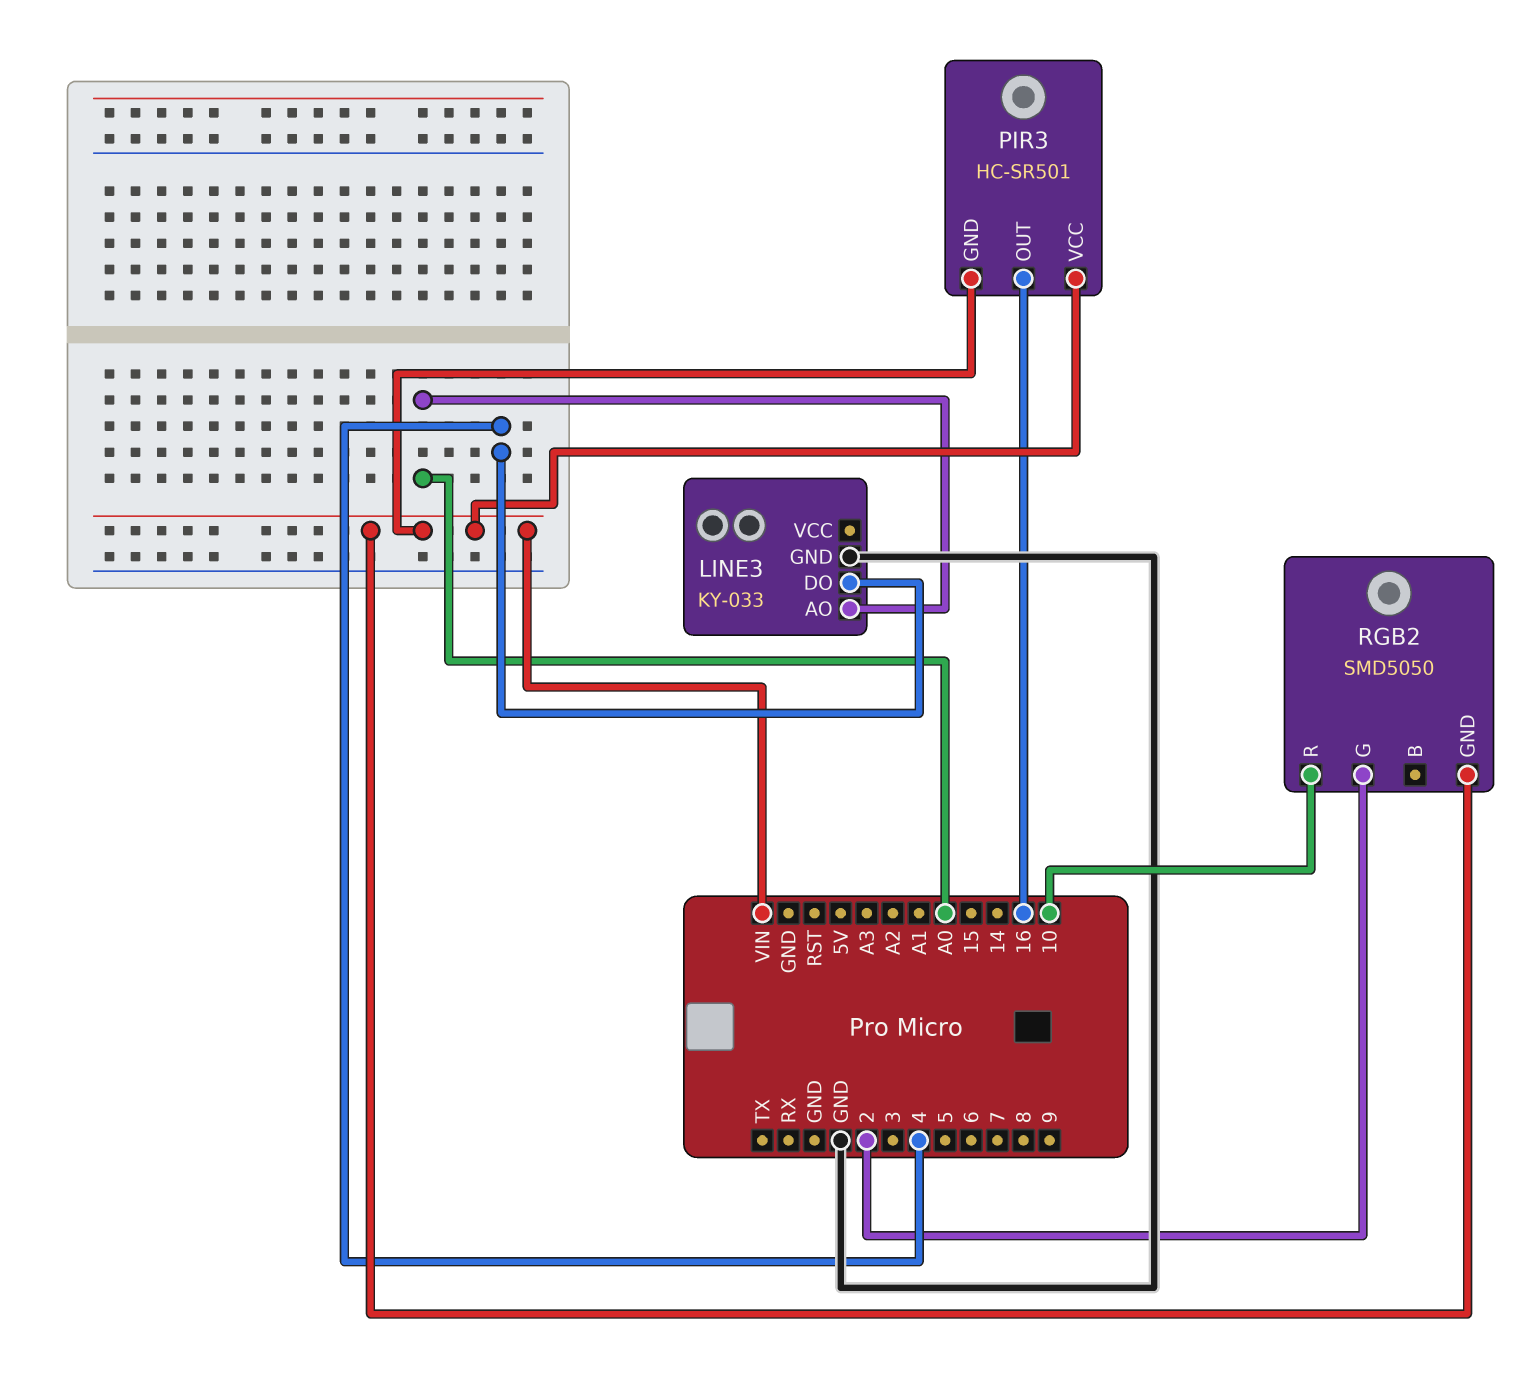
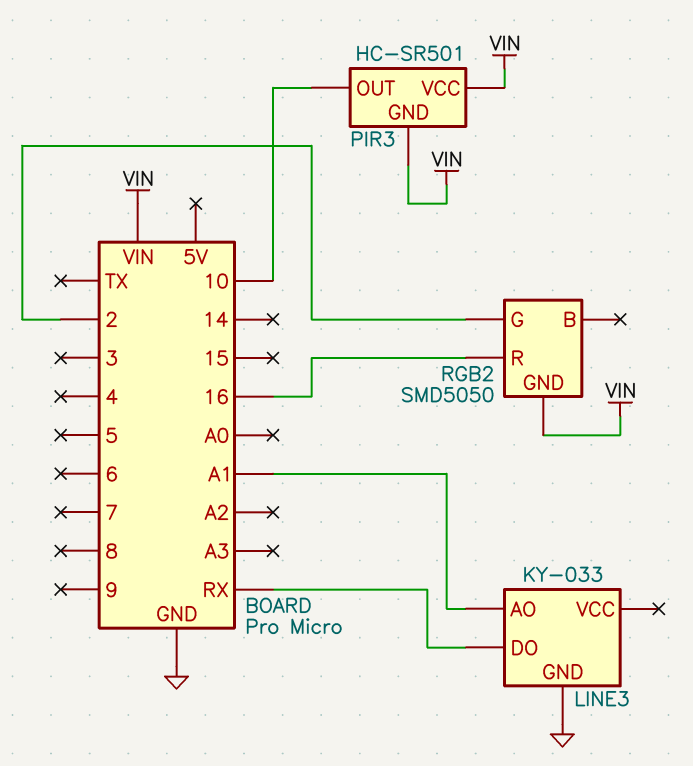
LINE3 pin AO: A0 -> A1
LINE3 pin DO: 4 -> RX
PIR3 pin OUT: 16 -> 10
RGB2 pin R: 10 -> 16

